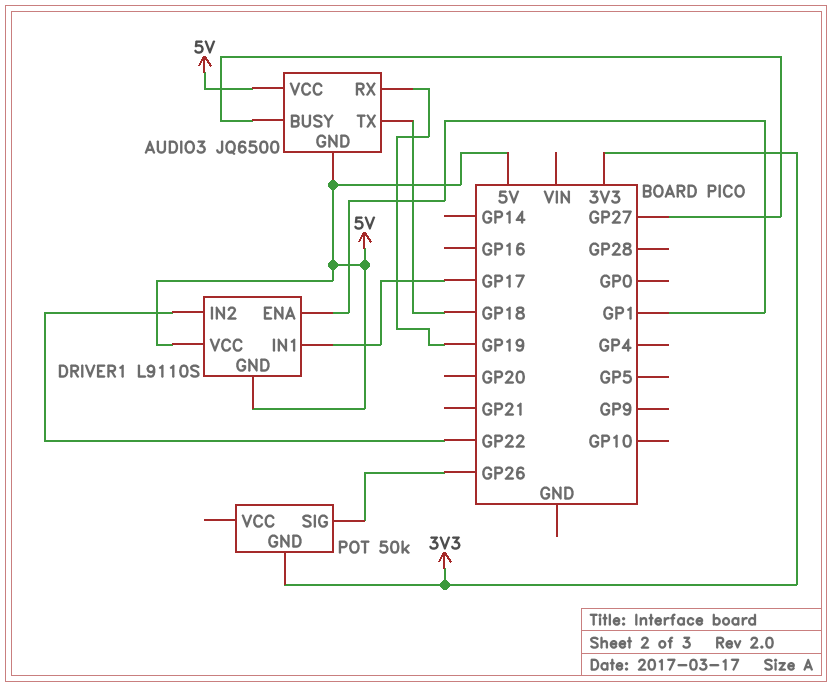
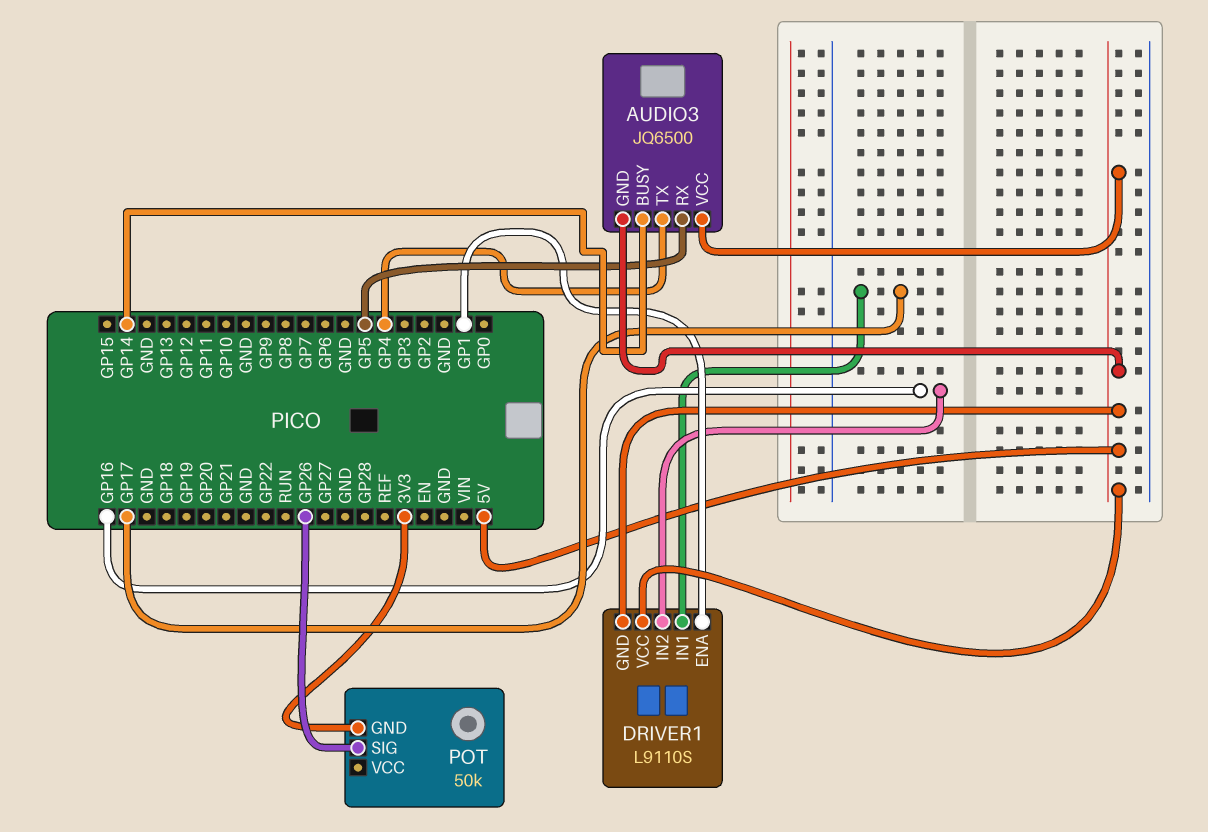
AUDIO3 pin BUSY: GP27 -> GP14
AUDIO3 pin RX: GP19 -> GP5
AUDIO3 pin TX: GP18 -> GP4
DRIVER1 pin IN2: GP22 -> GP16

